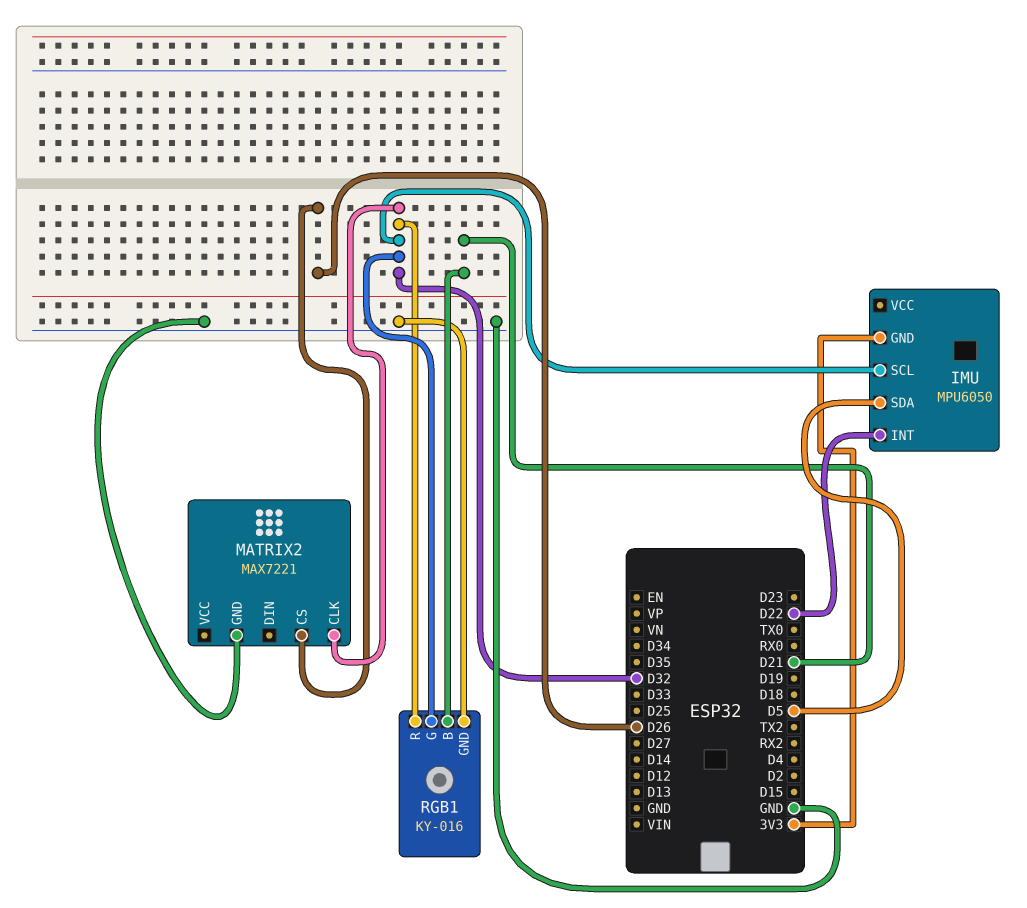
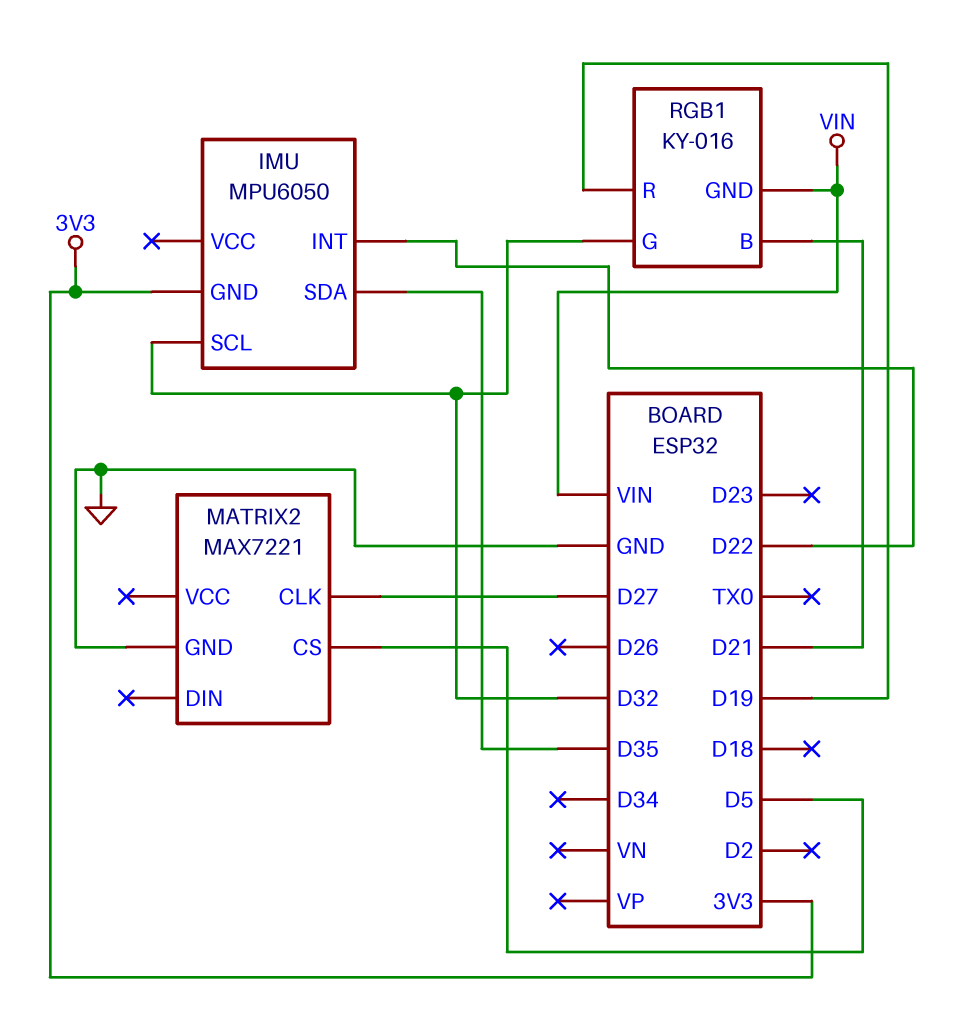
IMU pin SDA: D5 -> D35
MATRIX2 pin CLK: D32 -> D27
MATRIX2 pin CS: D26 -> D5
RGB1 pin GND: GND -> VIN
RGB1 pin R: D32 -> D19

